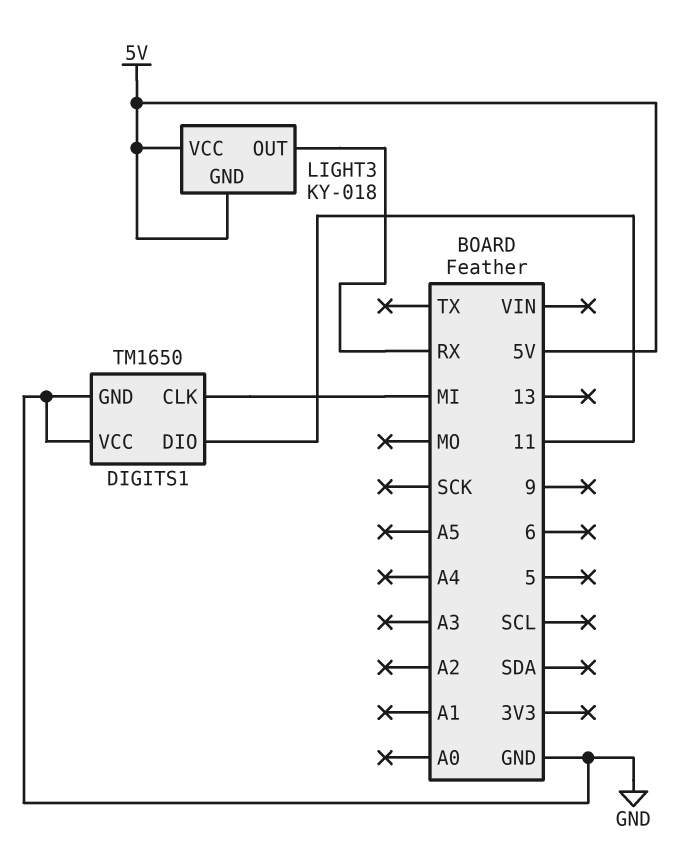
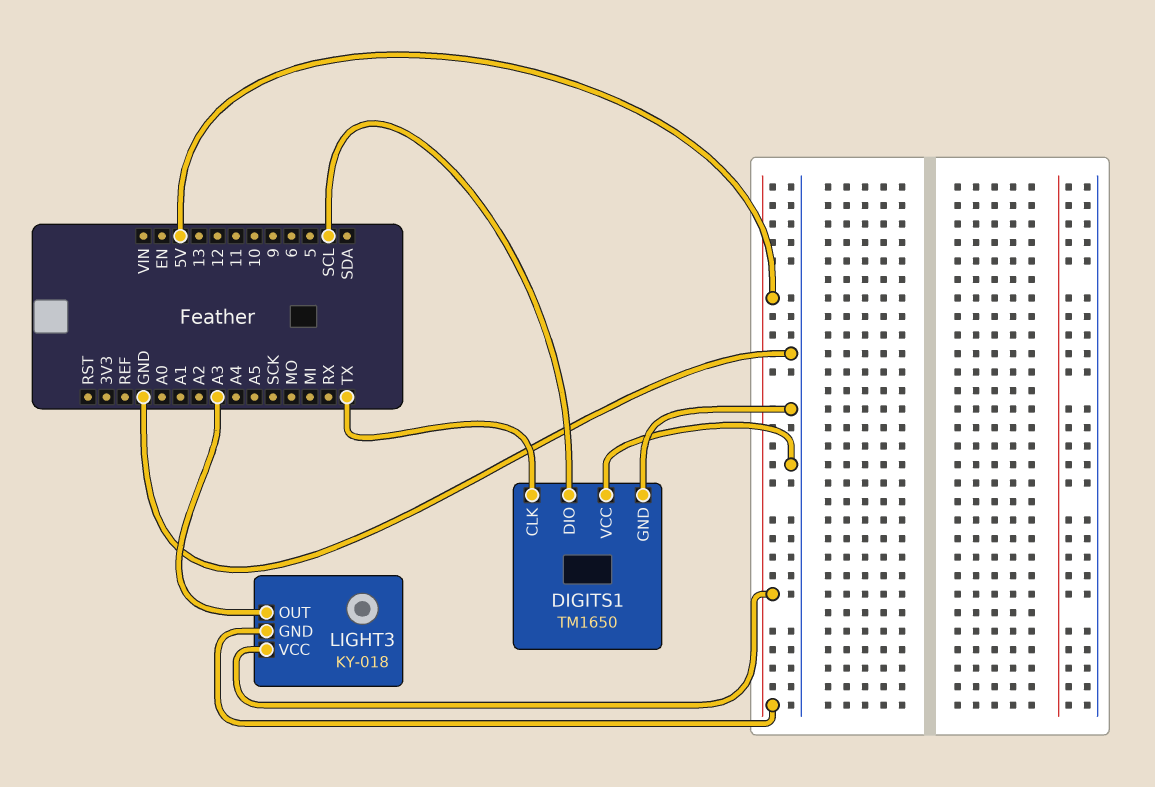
DIGITS1 pin CLK: MI -> TX
DIGITS1 pin DIO: 11 -> SCL
LIGHT3 pin OUT: RX -> A3

